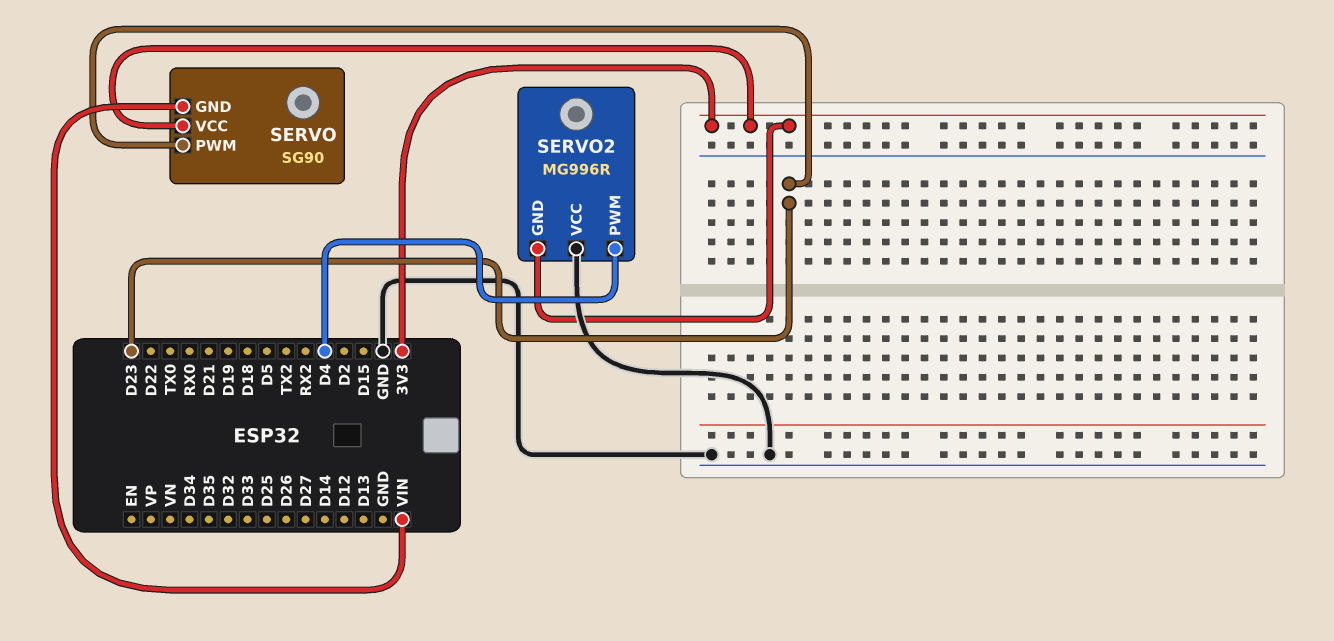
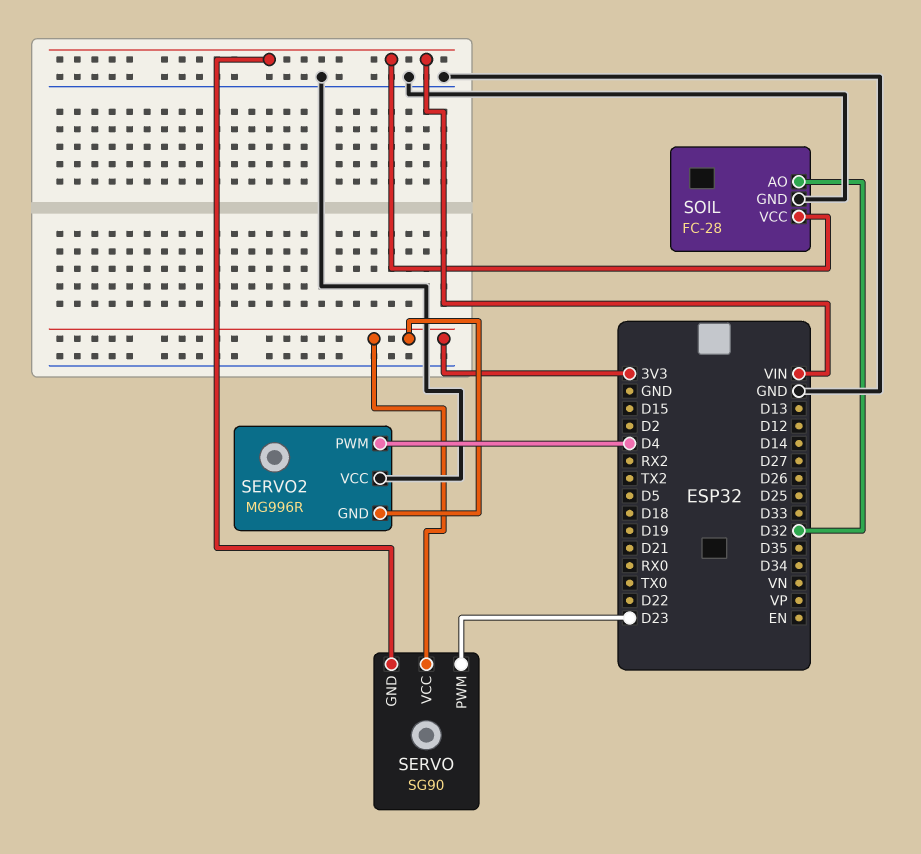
SOIL: none -> FC-28
SOIL pin AO: none -> D32
SOIL pin GND: none -> GND
SOIL pin VCC: none -> VIN

